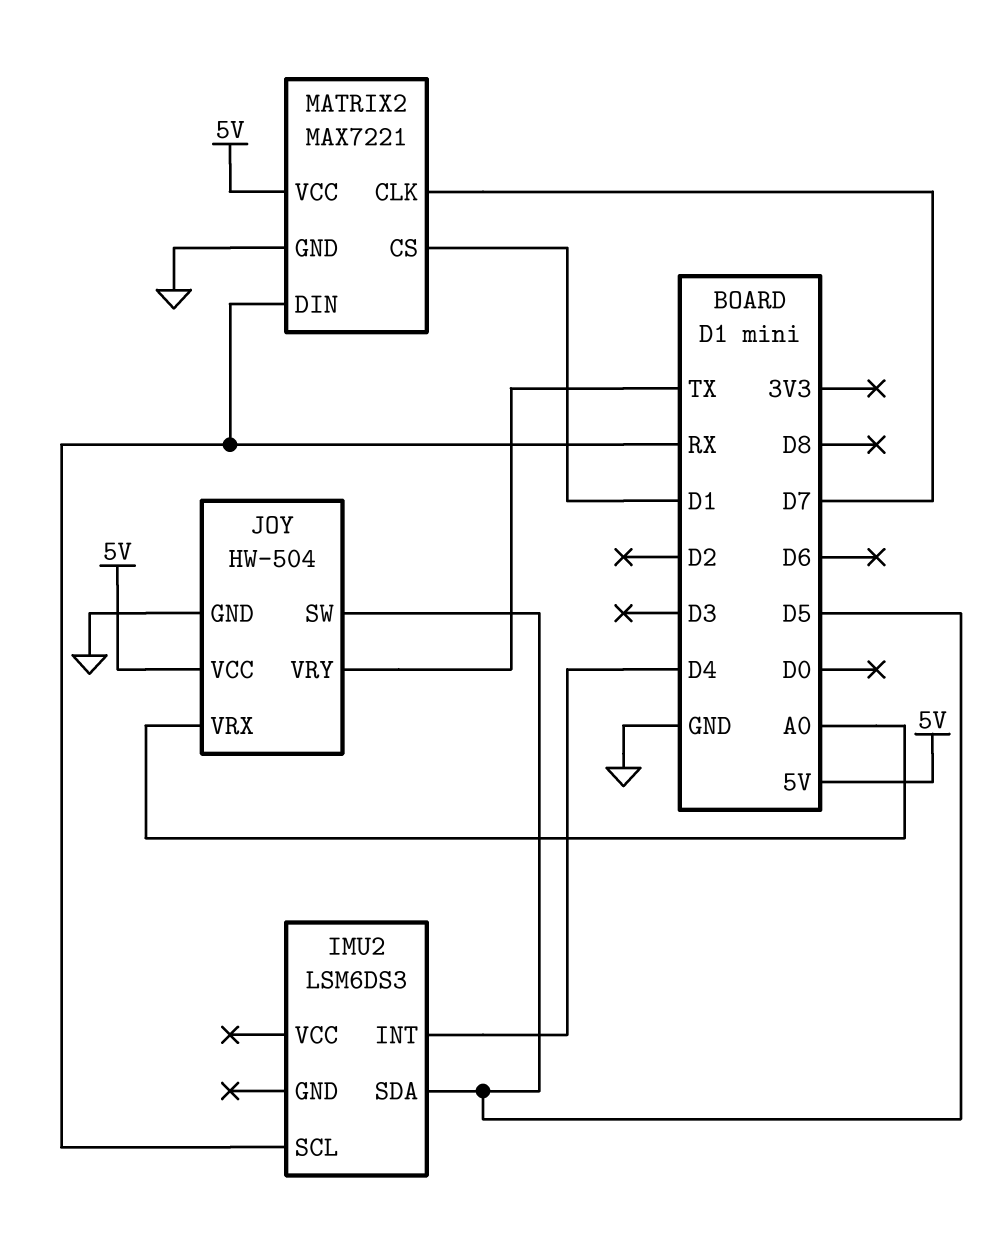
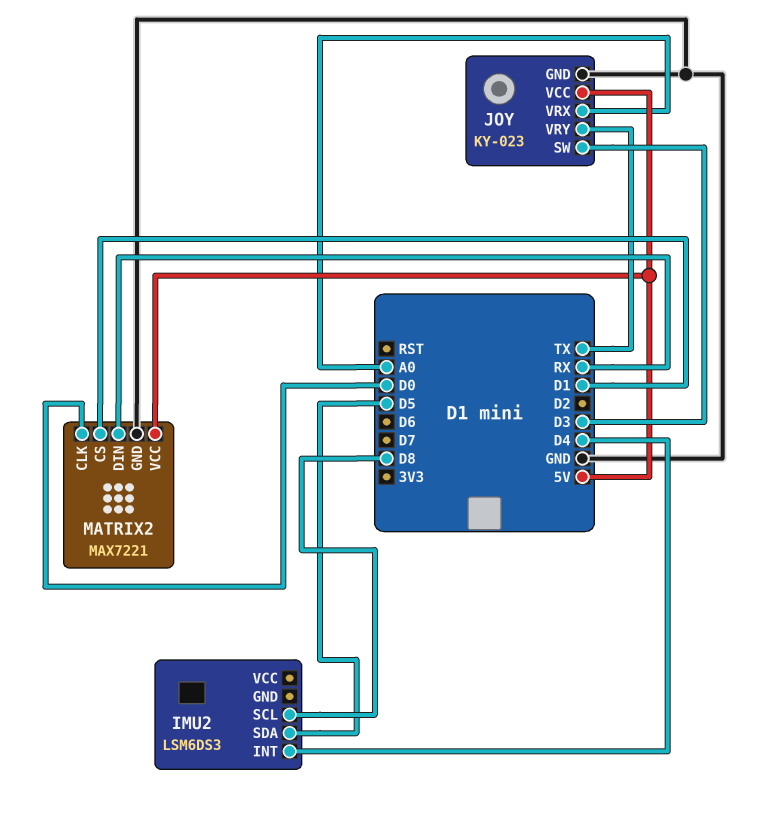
IMU2 pin SCL: RX -> D8
JOY: HW-504 -> KY-023
JOY pin SW: D5 -> D3
MATRIX2 pin CLK: D7 -> D0

